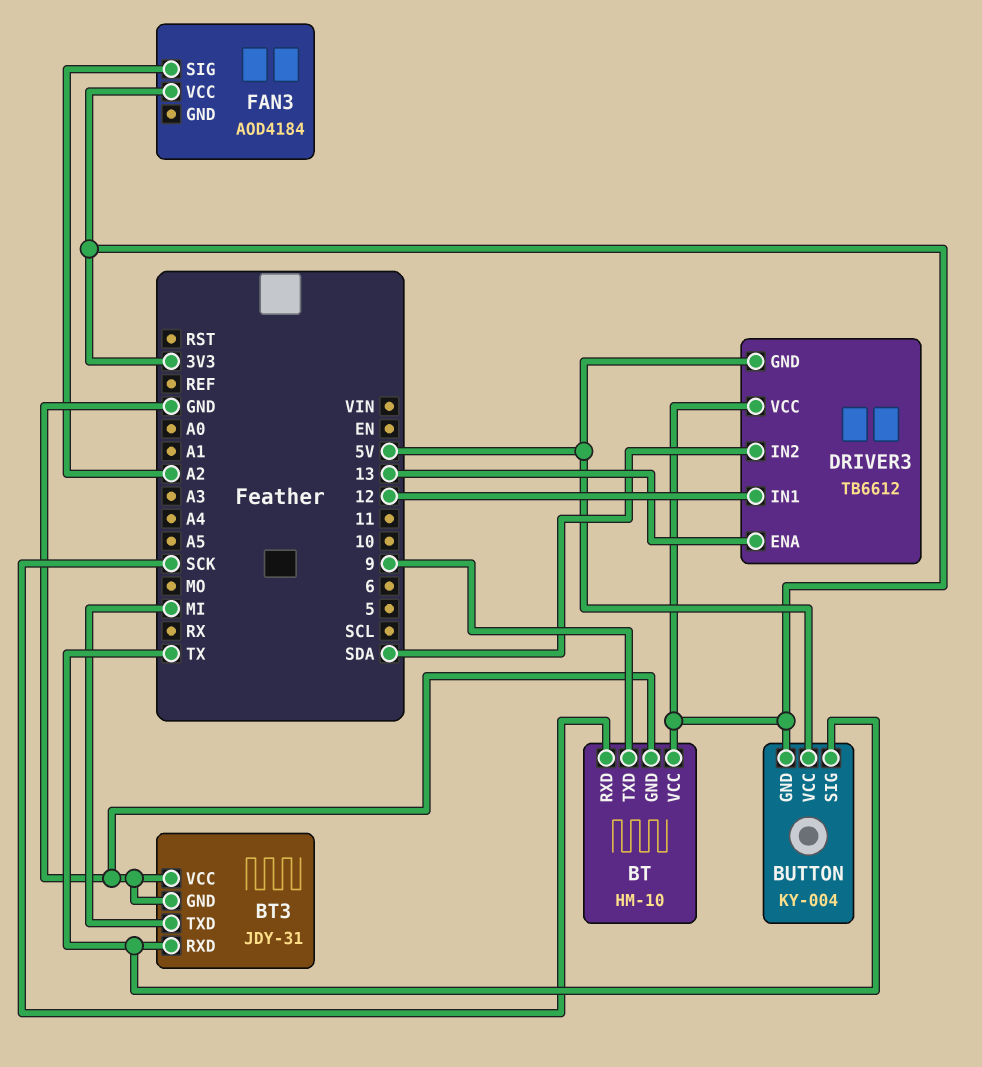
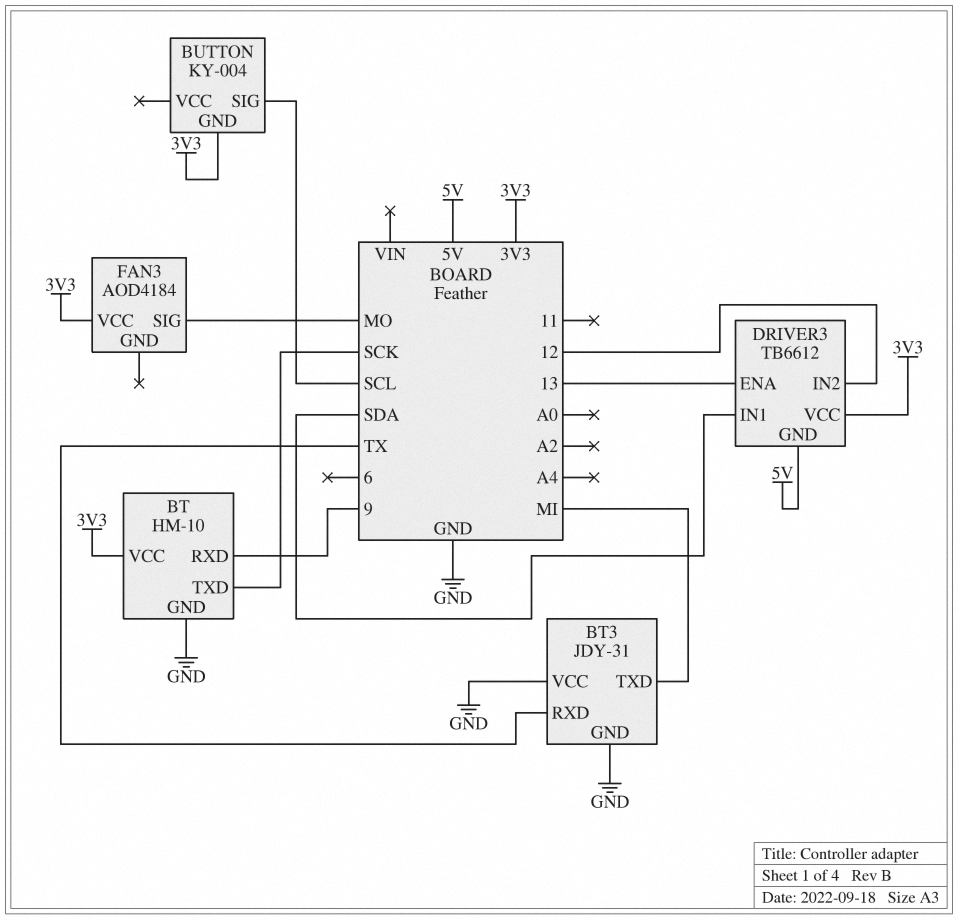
BT pin RXD: SCK -> 9
BT pin TXD: 9 -> SCK
BUTTON pin SIG: TX -> SCL
BUTTON pin VCC: 5V -> none
DRIVER3 pin IN1: 12 -> SDA
DRIVER3 pin IN2: SDA -> 12
FAN3 pin SIG: A2 -> MO

